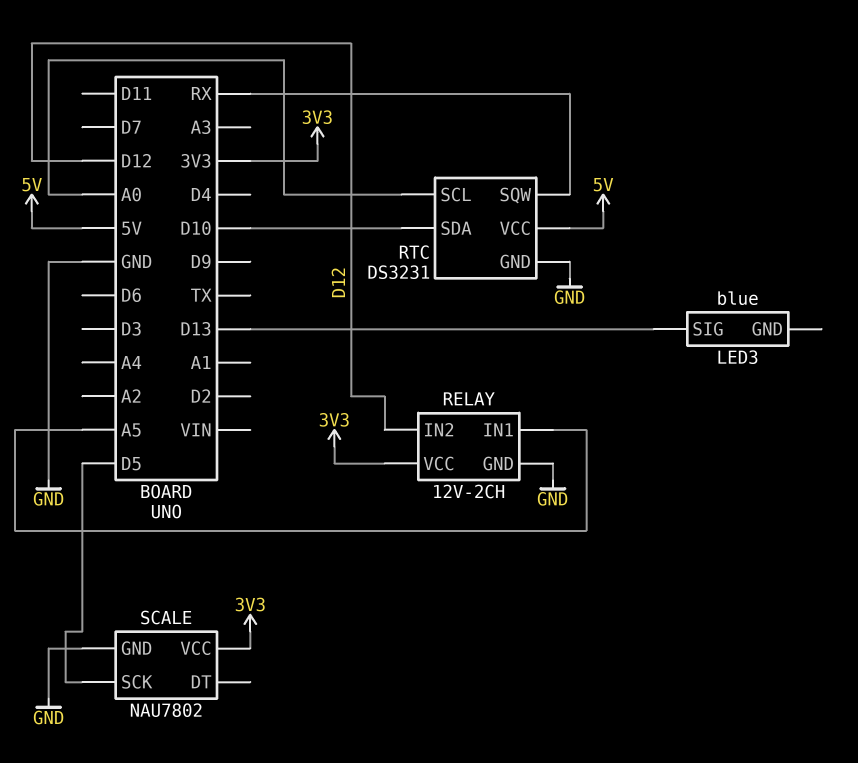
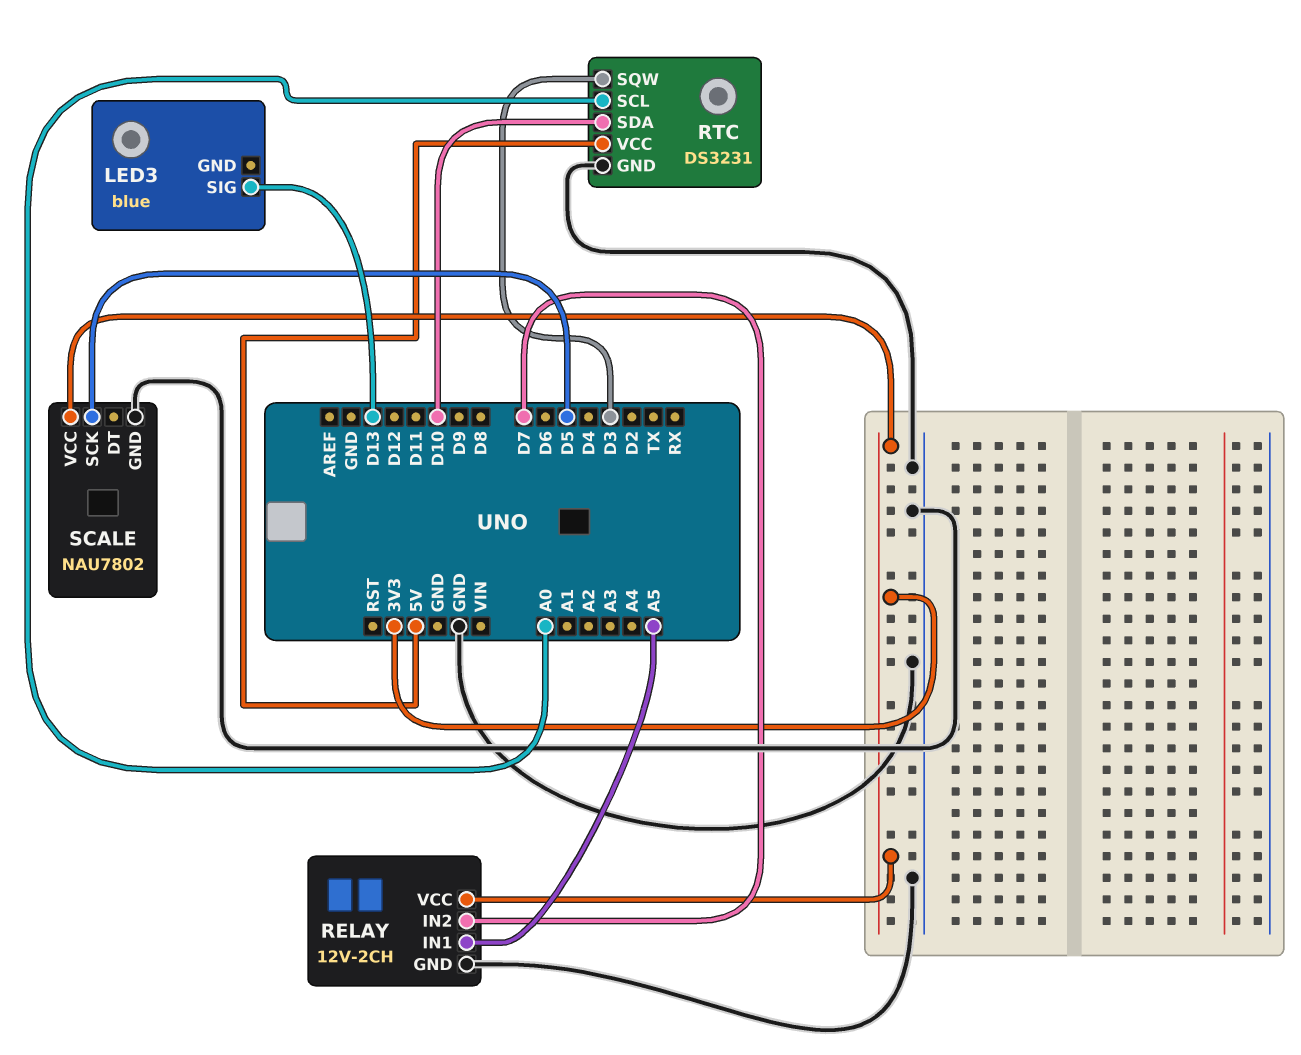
RELAY pin IN2: D12 -> D7
RTC pin SQW: RX -> D3

